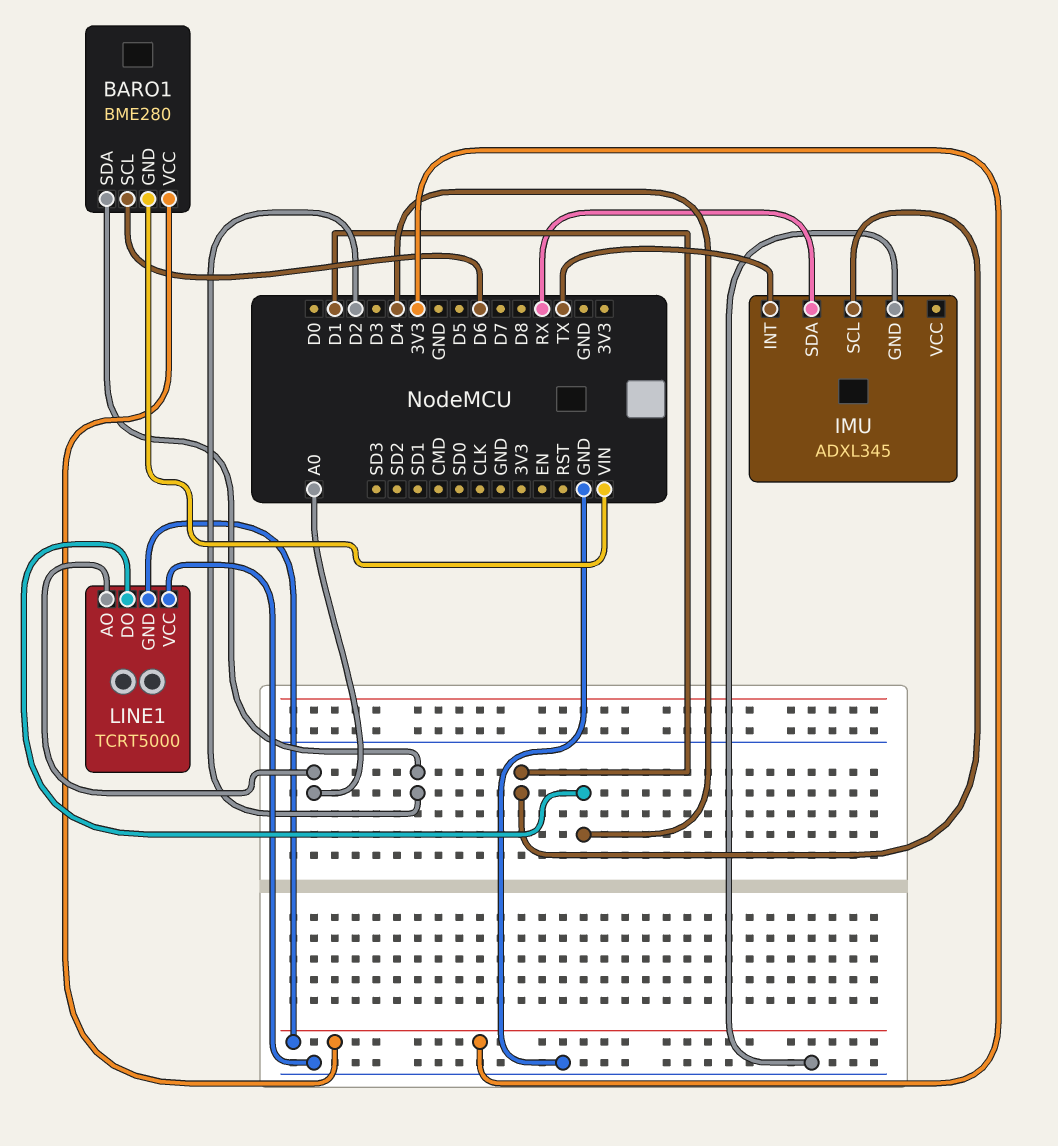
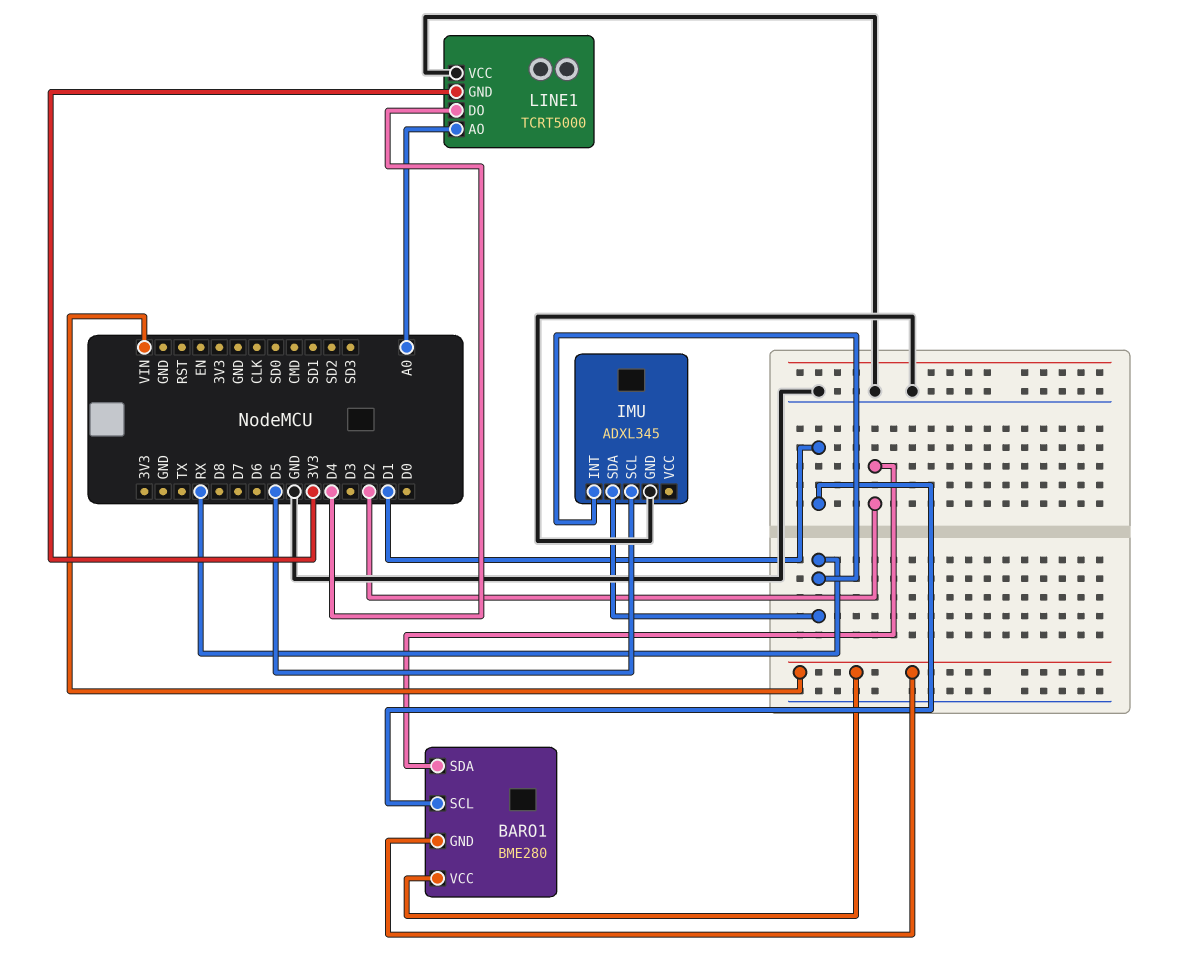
BARO1 pin SCL: D6 -> D1
BARO1 pin VCC: 3V3 -> VIN
IMU pin INT: TX -> RX
IMU pin SCL: D1 -> D5

